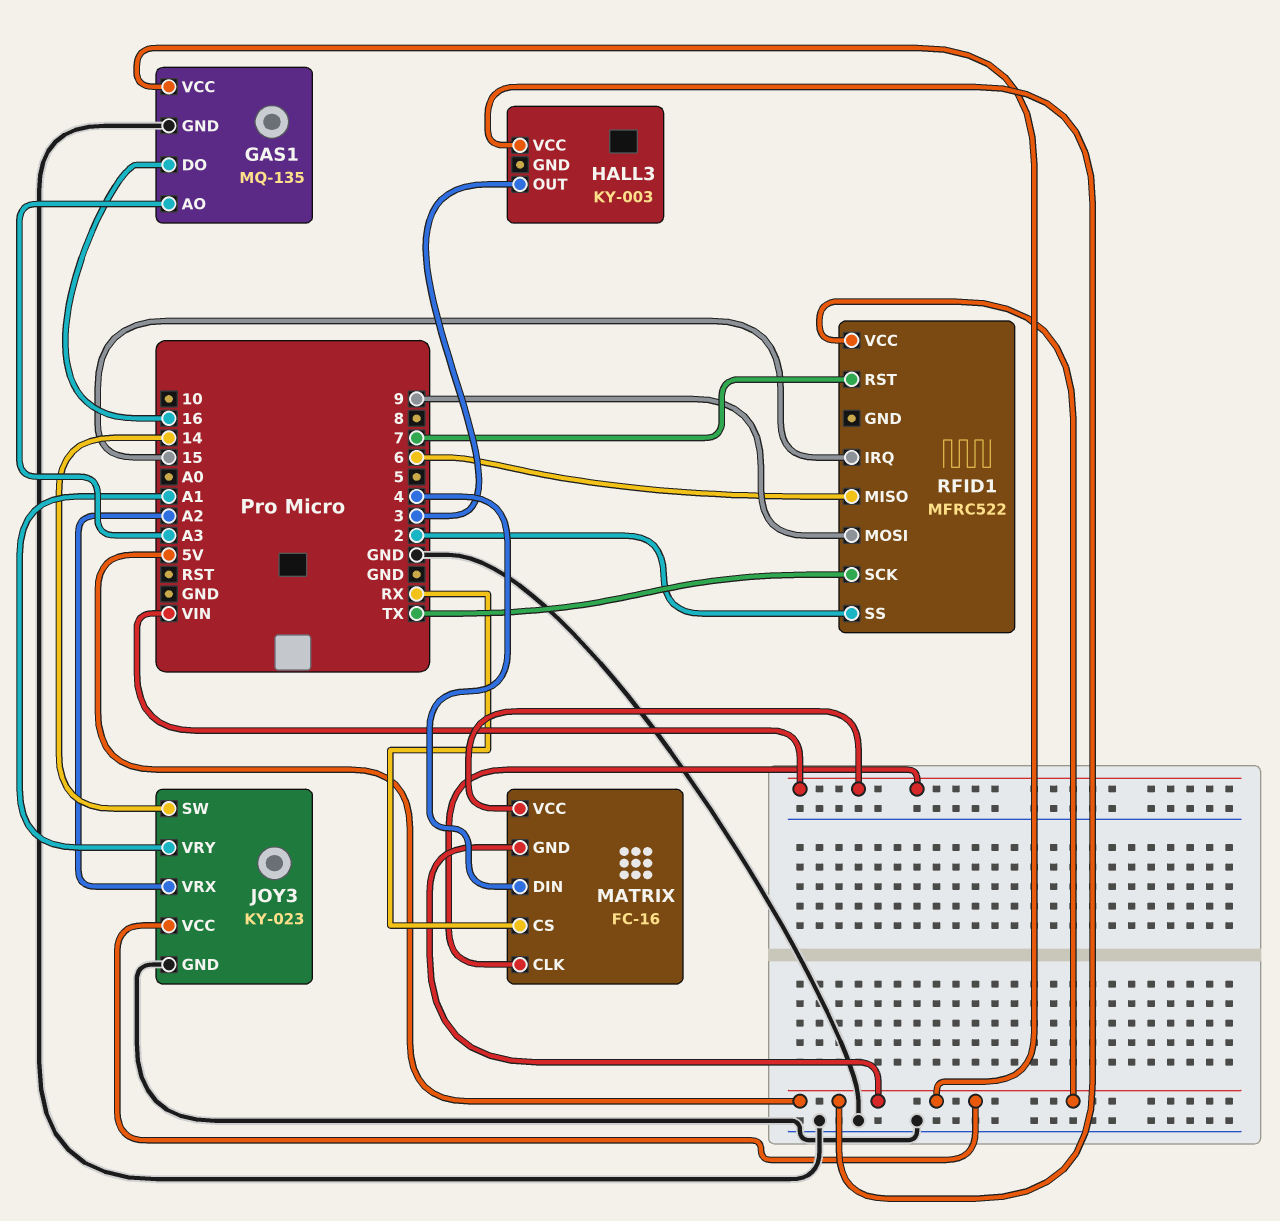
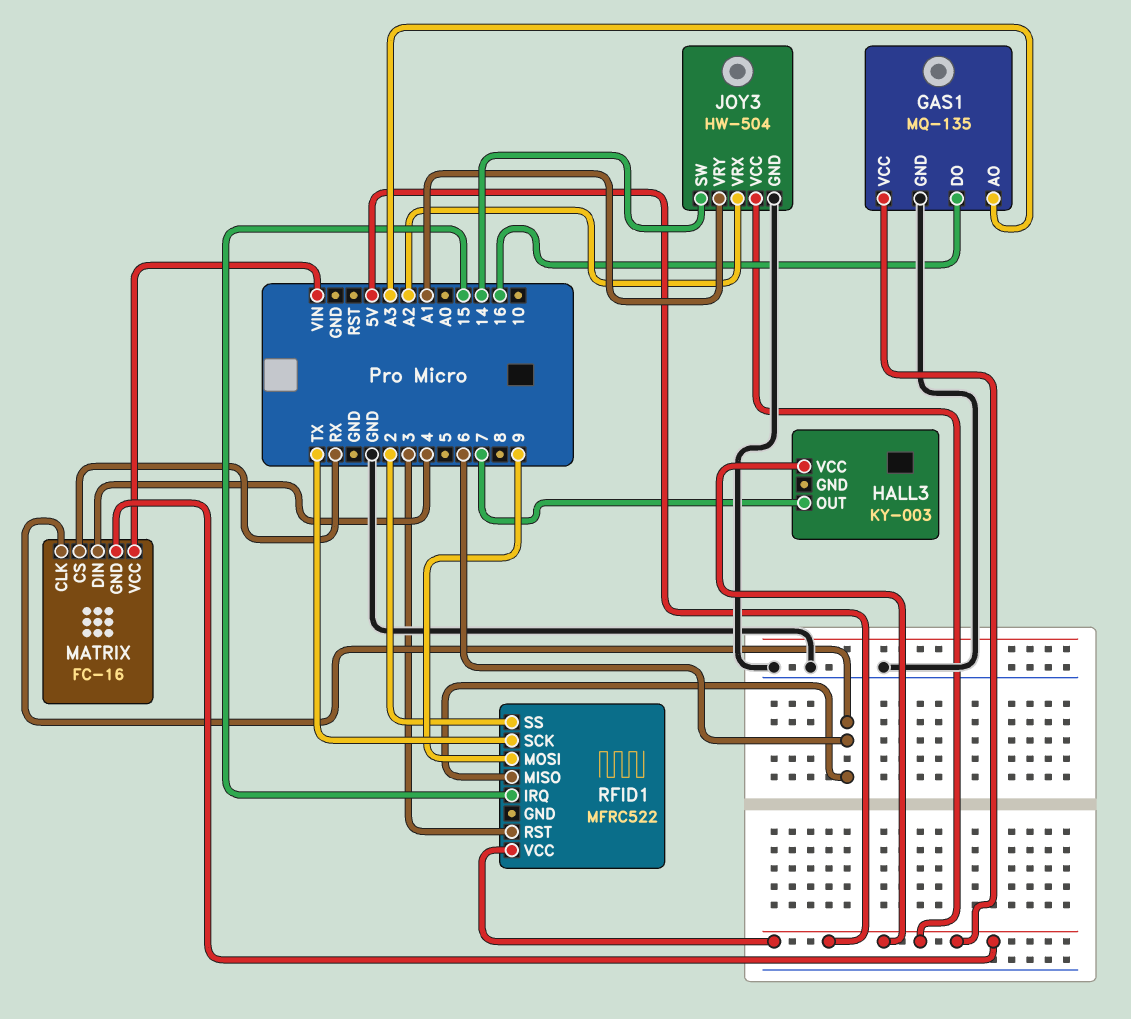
HALL3 pin OUT: 3 -> 7
JOY3: KY-023 -> HW-504
MATRIX pin CLK: VIN -> 6
RFID1 pin RST: 7 -> 3

